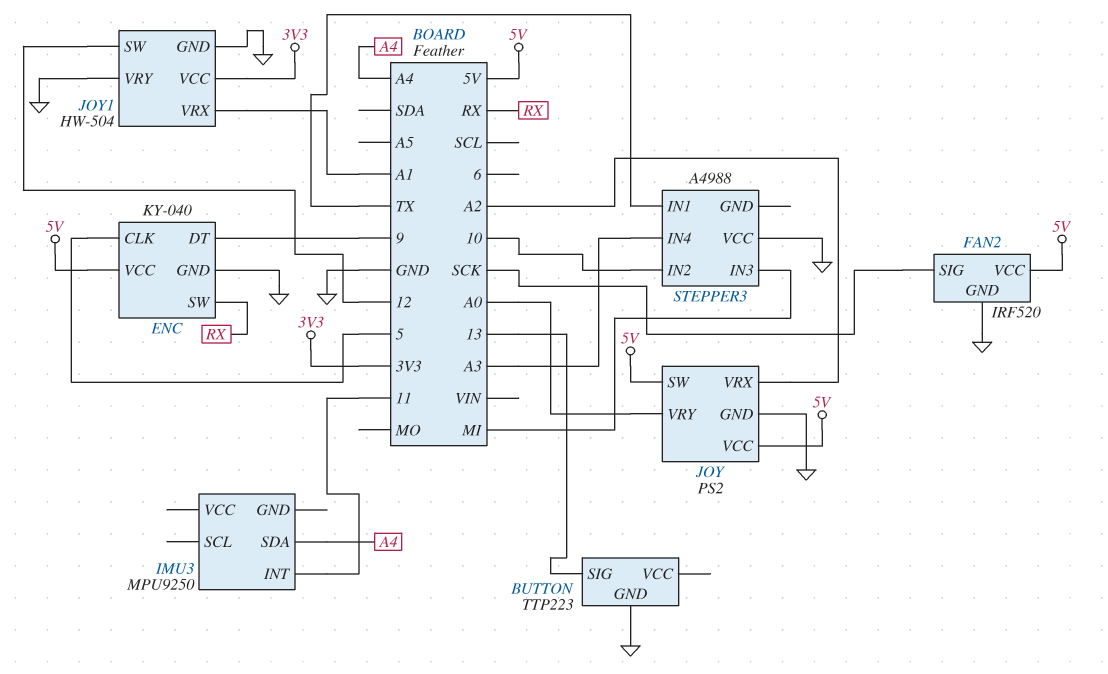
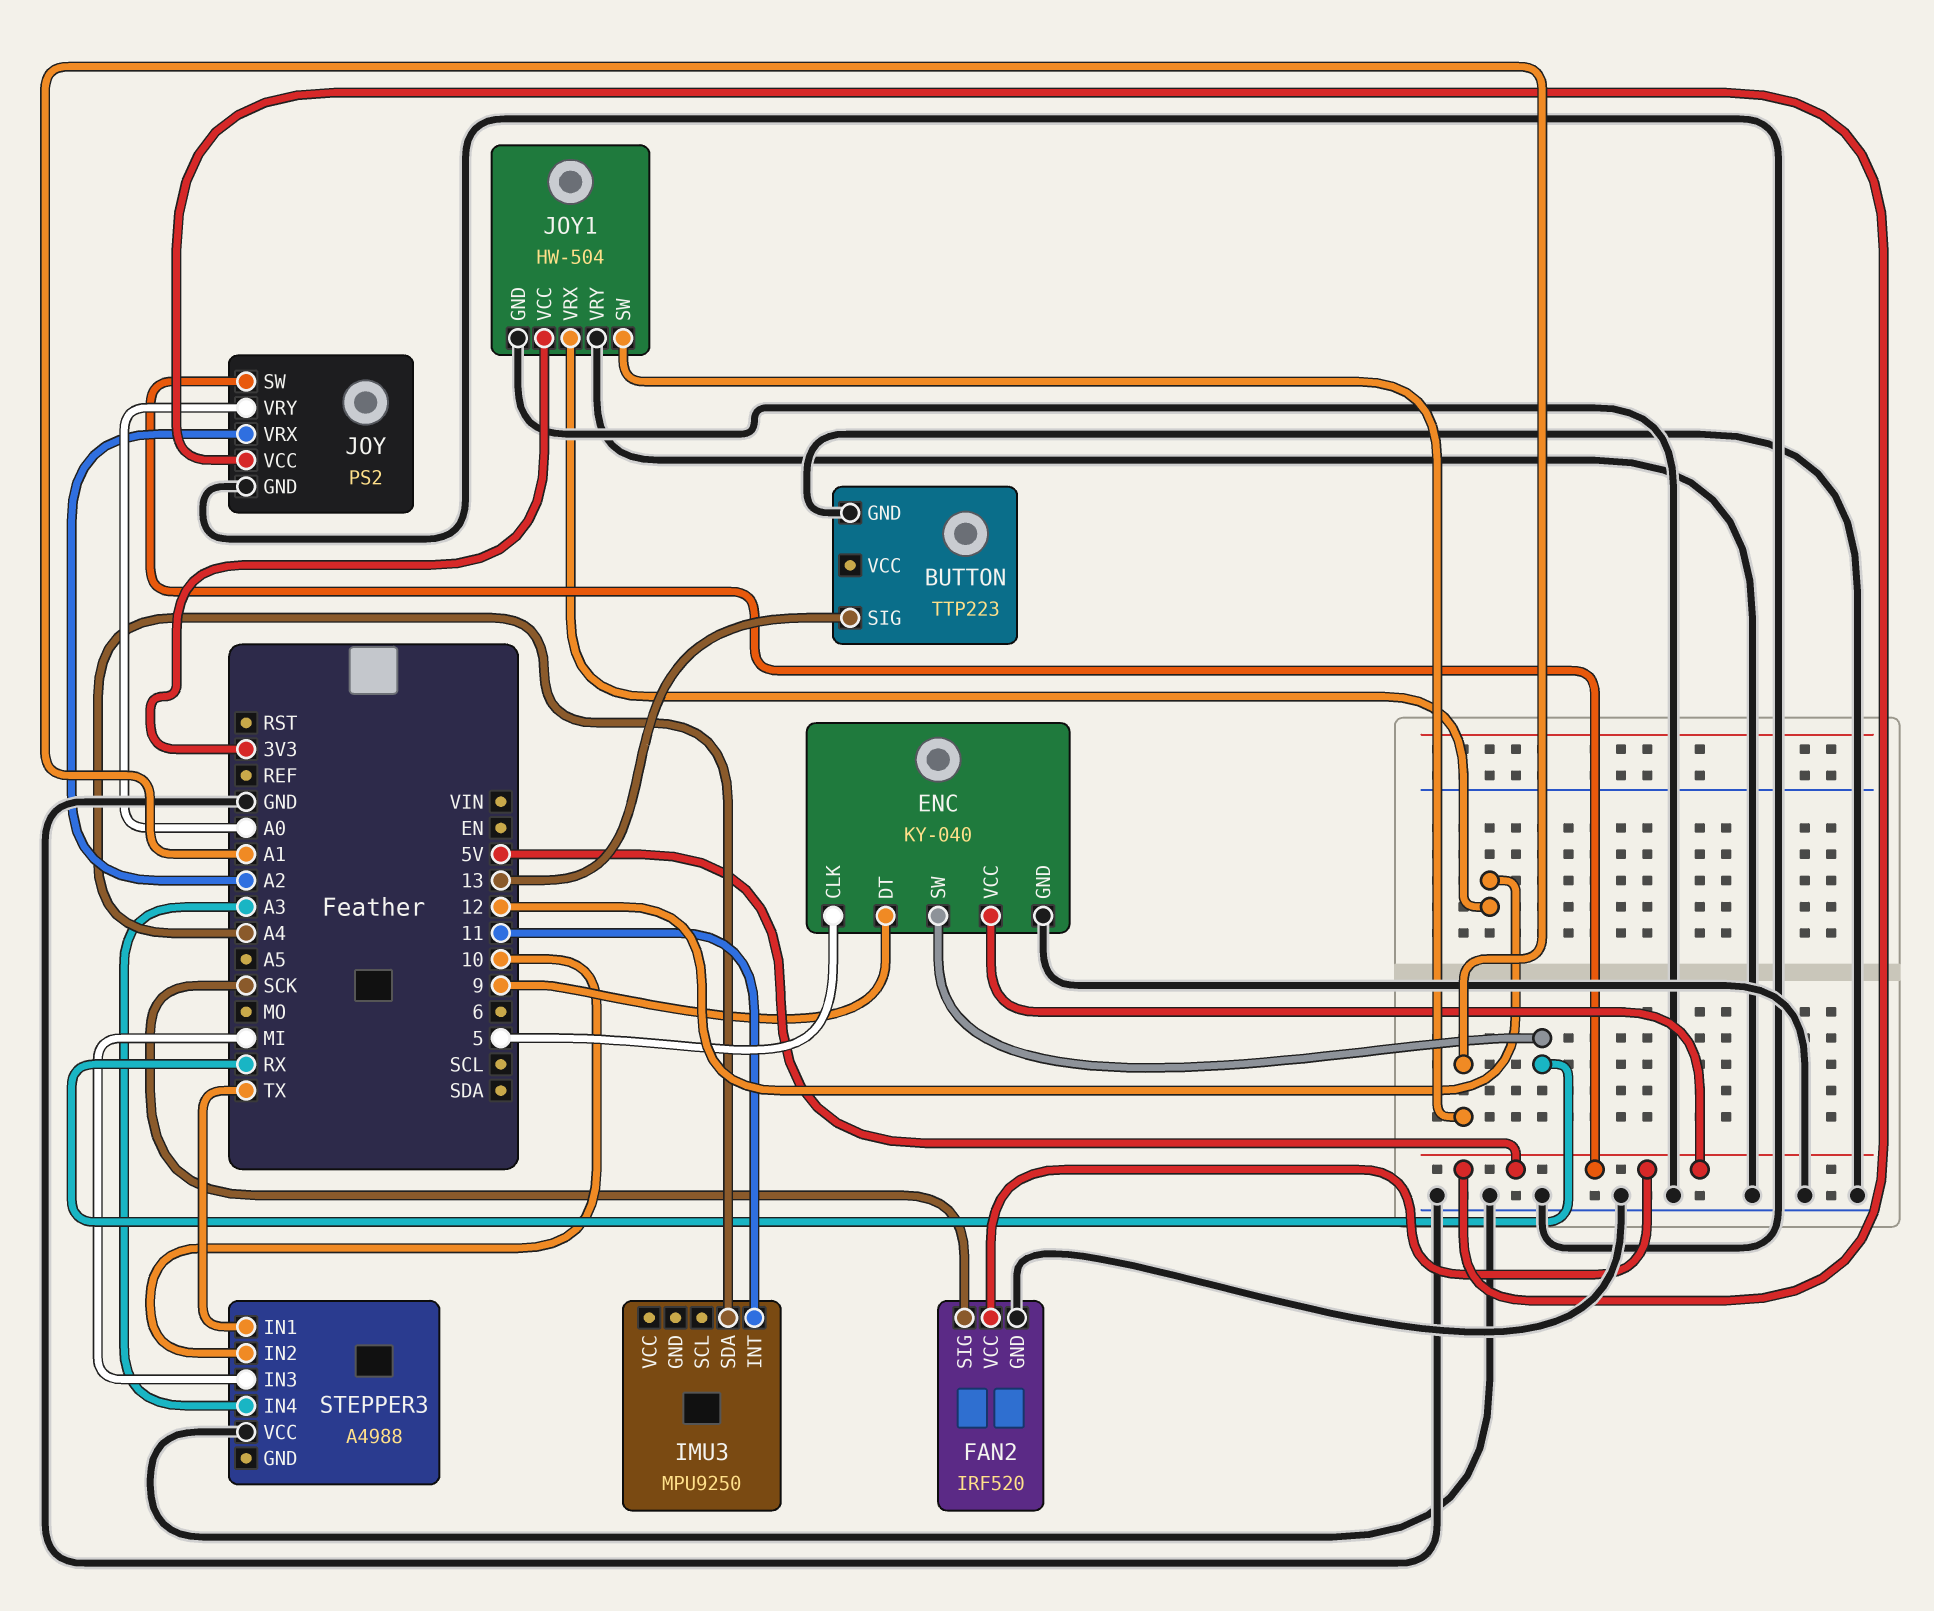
JOY1 pin SW: 12 -> A1
JOY1 pin VRX: A1 -> 12

